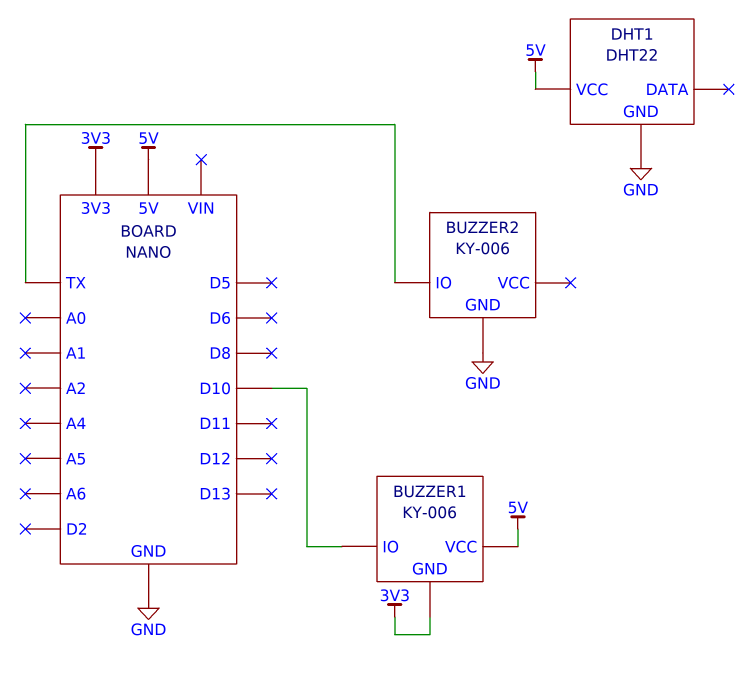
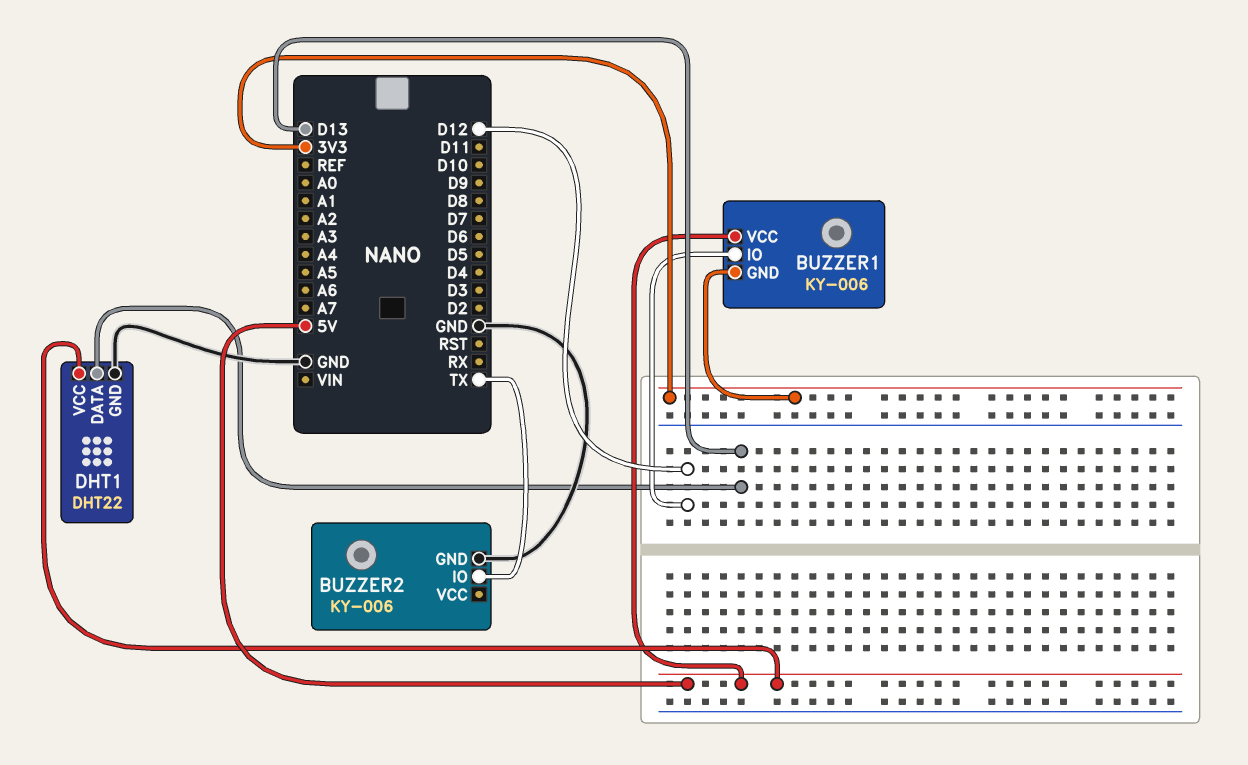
BUZZER1 pin IO: D10 -> D12
DHT1 pin DATA: none -> D13

